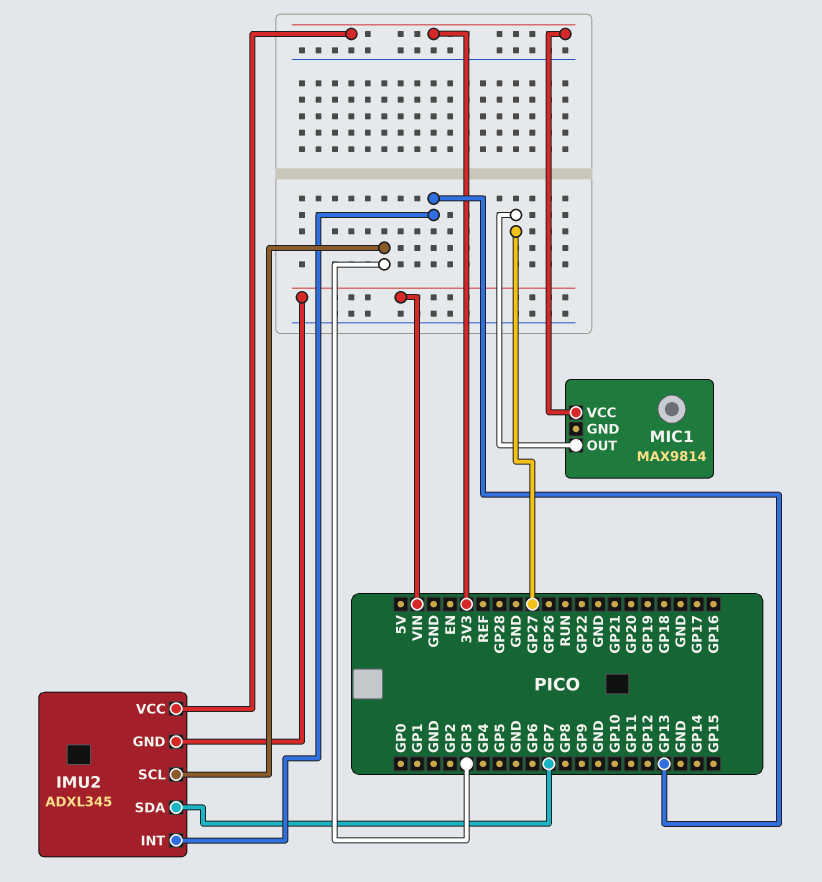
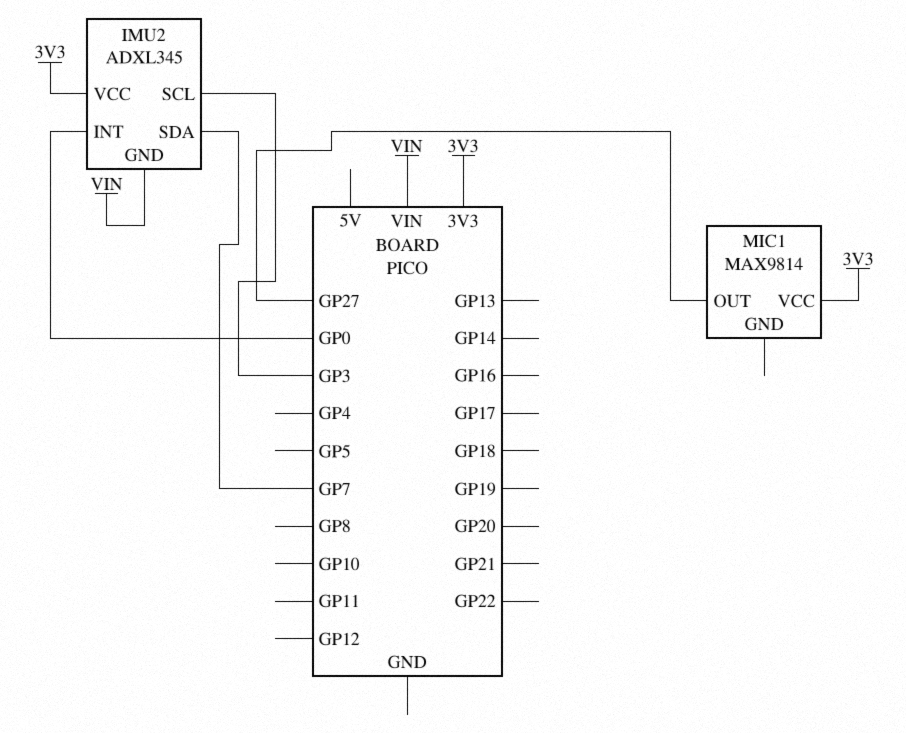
IMU2 pin INT: GP13 -> GP0

